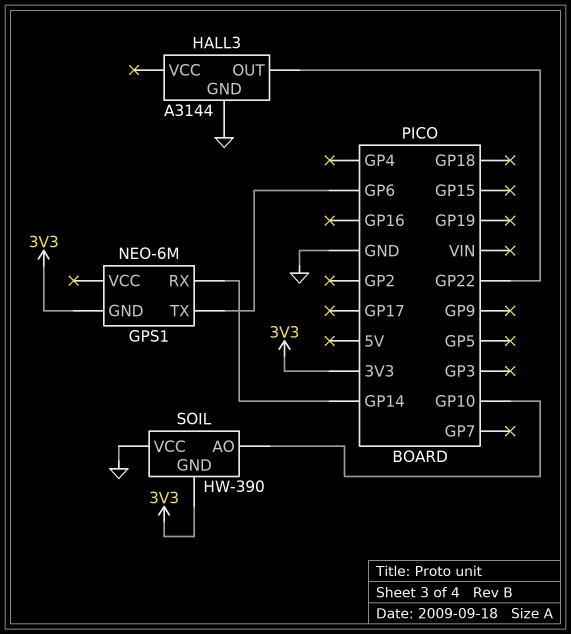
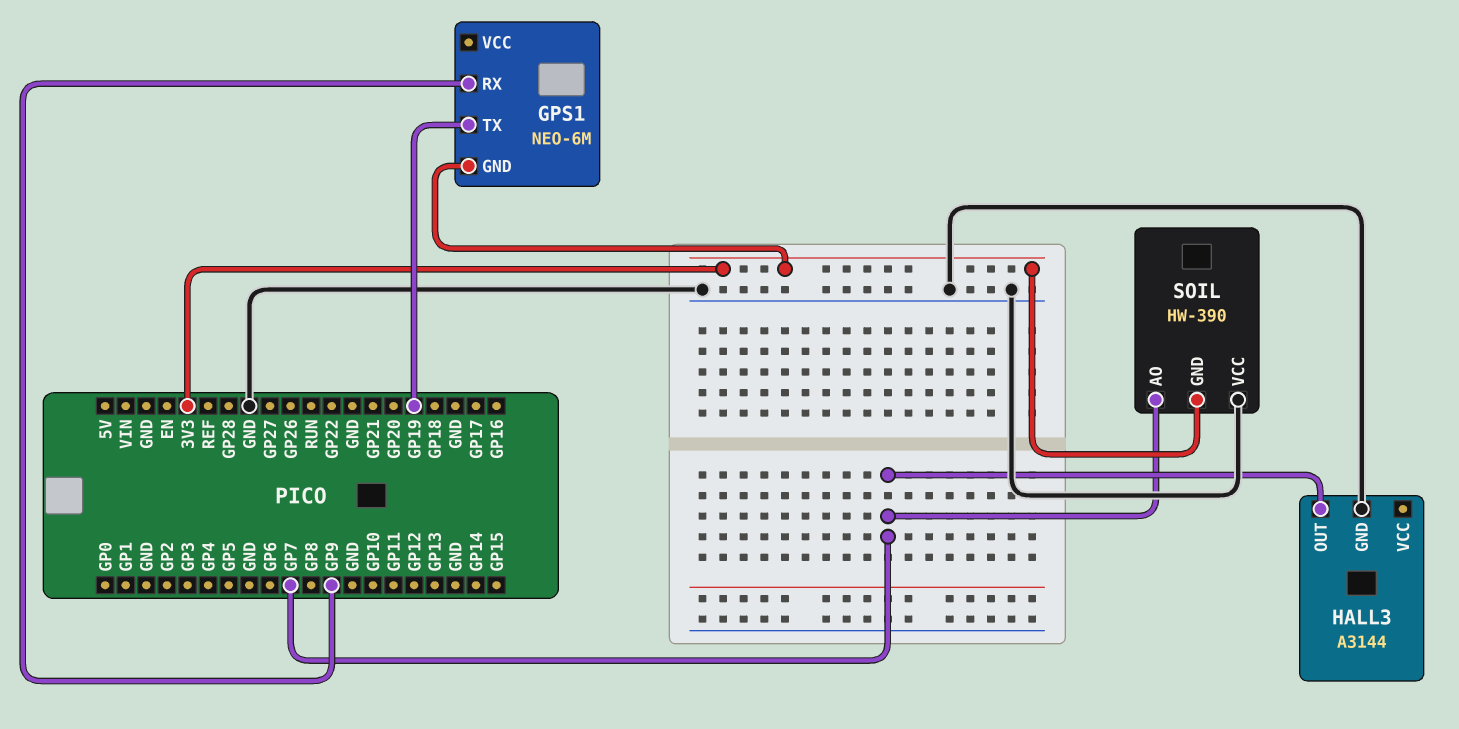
GPS1 pin RX: GP14 -> GP9
GPS1 pin TX: GP6 -> GP19
HALL3 pin OUT: GP22 -> GP7
SOIL pin AO: GP10 -> GP7

